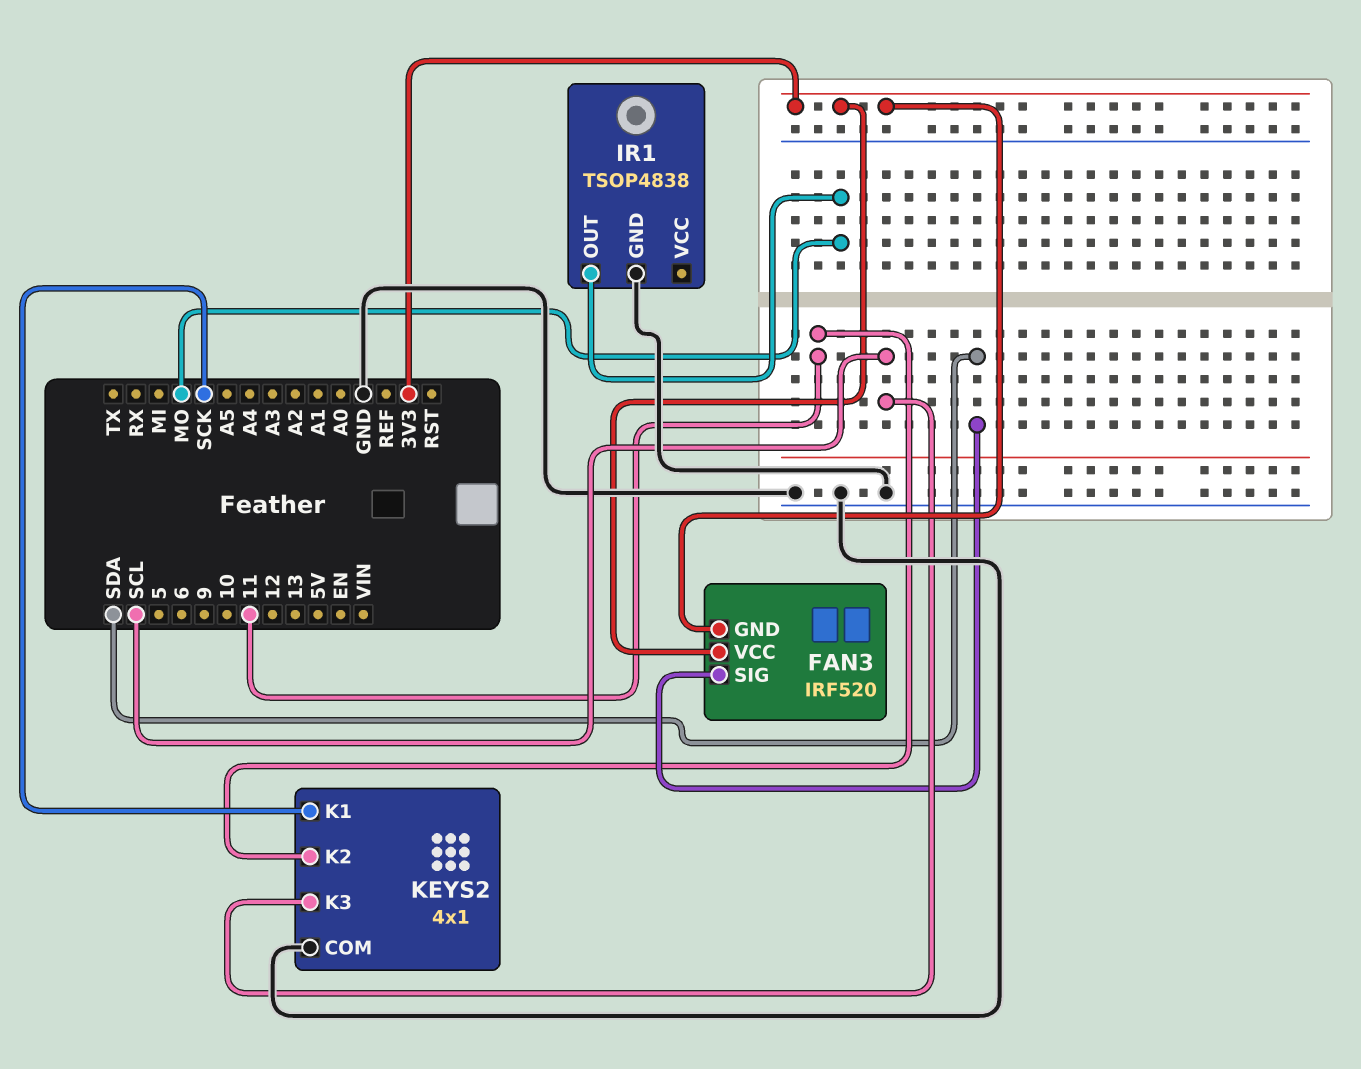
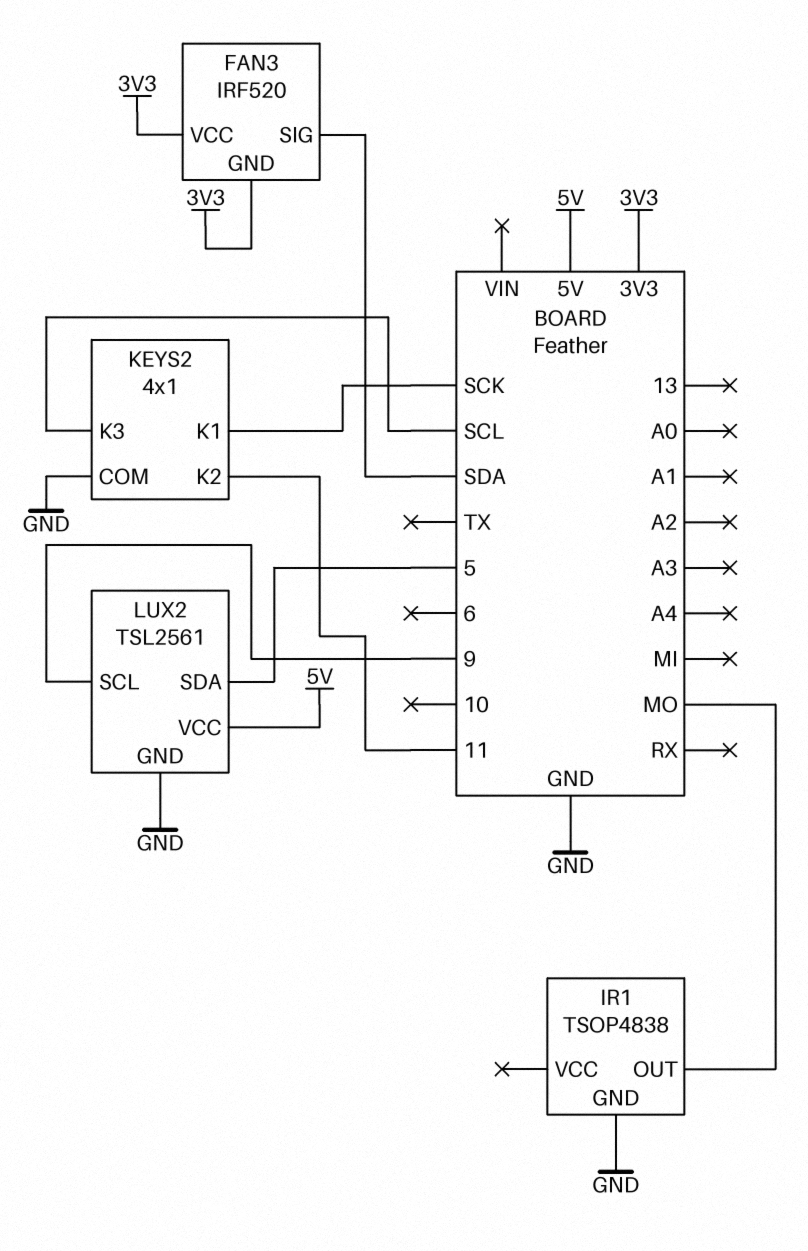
LUX2: none -> TSL2561
LUX2 pin GND: none -> GND
LUX2 pin SCL: none -> 9
LUX2 pin SDA: none -> 5
LUX2 pin VCC: none -> 5V

